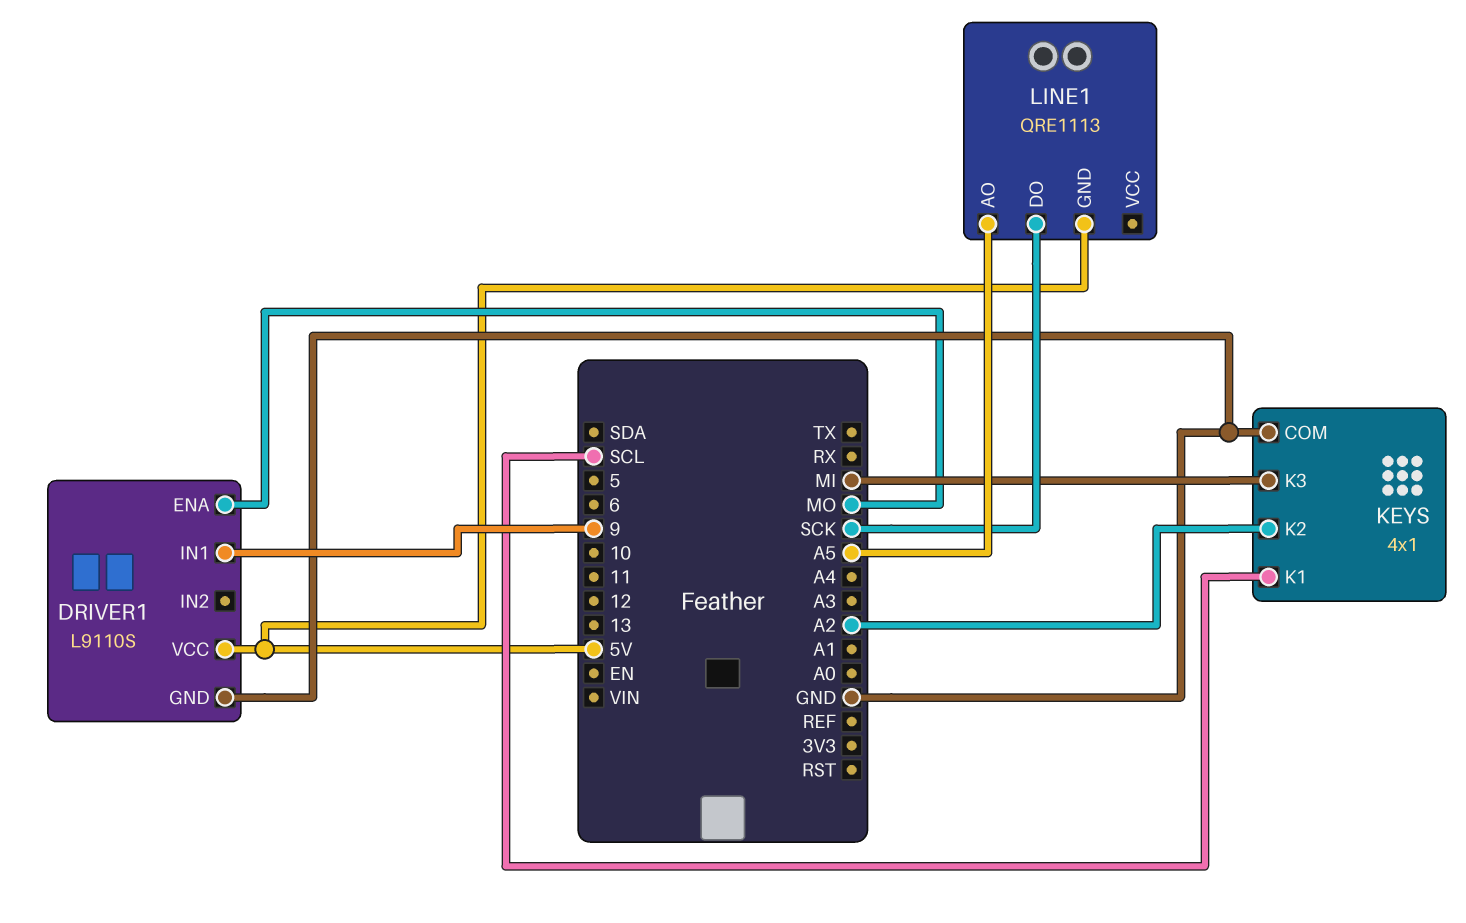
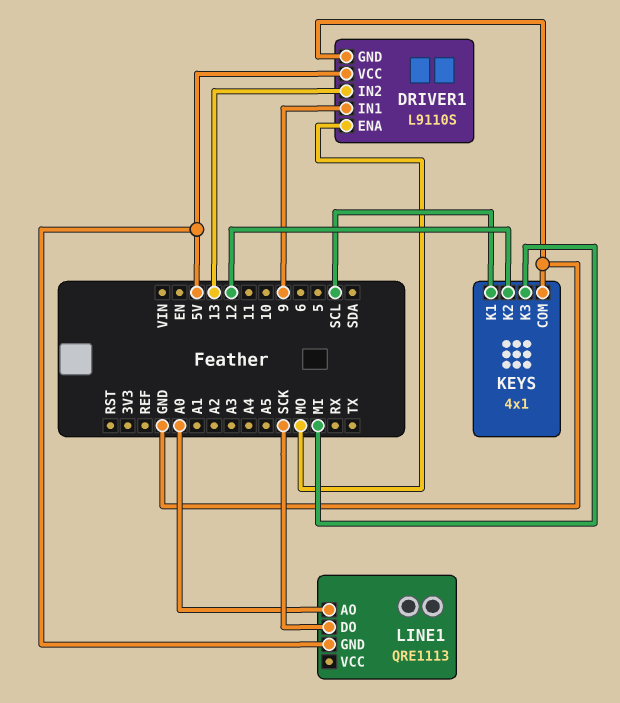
DRIVER1 pin IN2: none -> 13
KEYS pin K2: A2 -> 12
LINE1 pin AO: A5 -> A0

